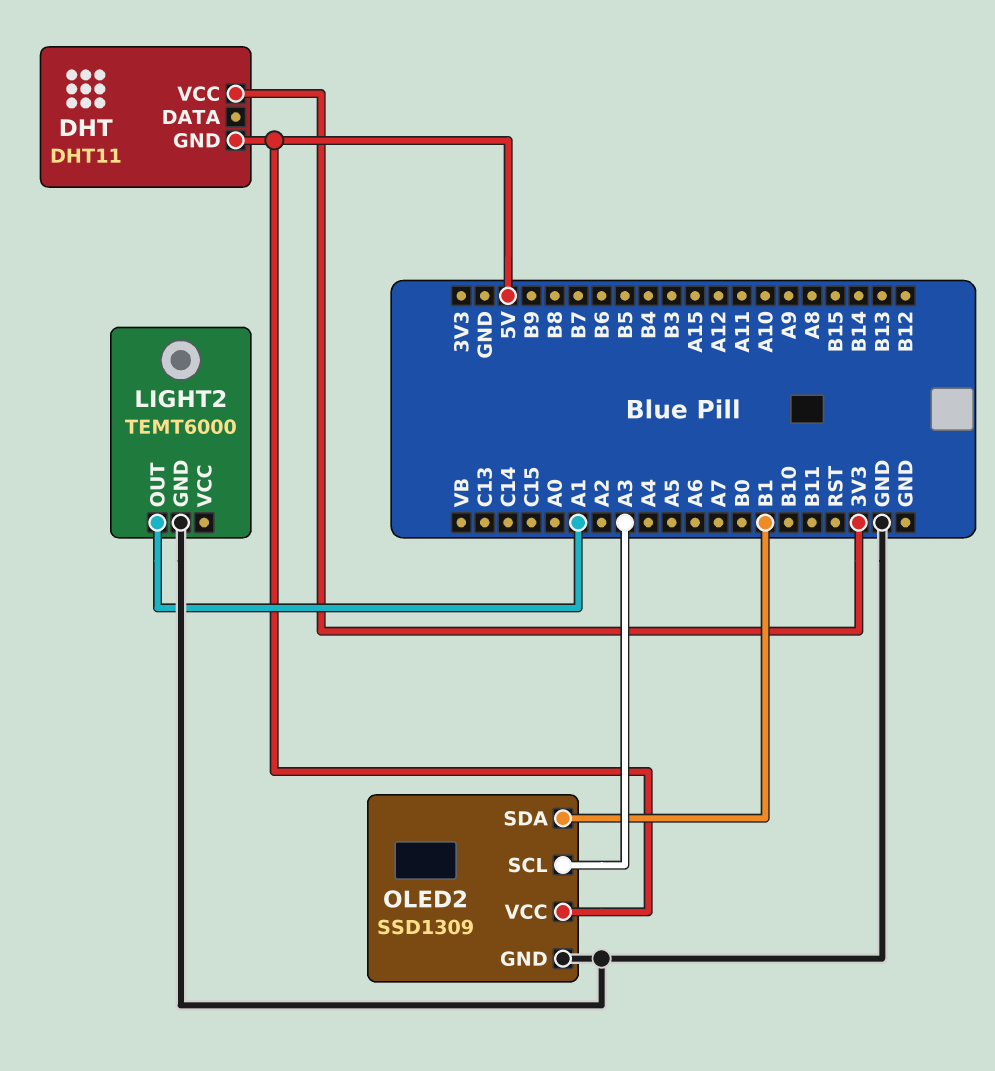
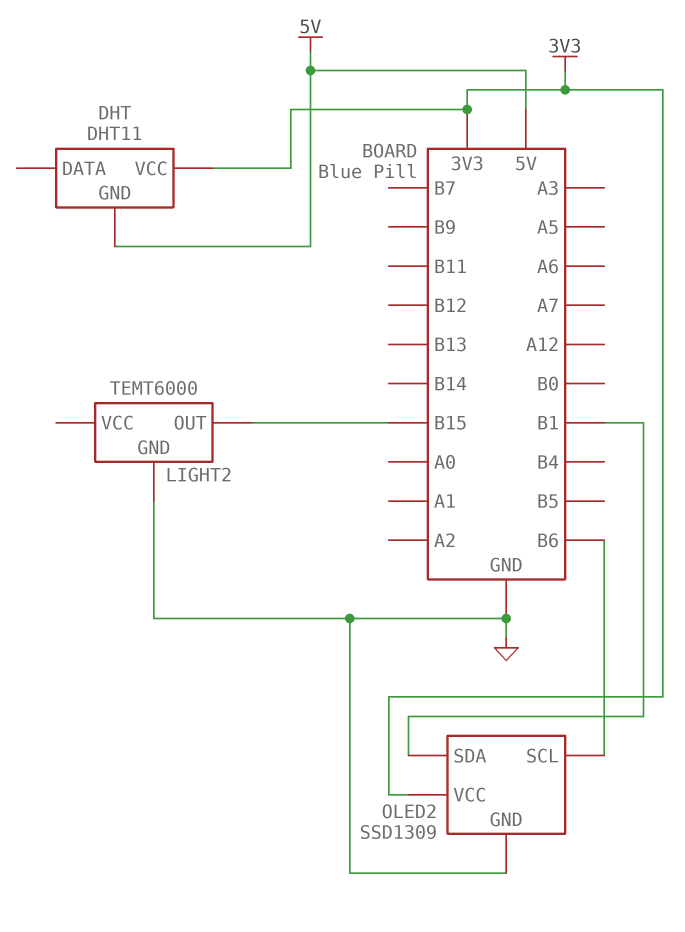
LIGHT2 pin OUT: A1 -> B15
OLED2 pin SCL: A3 -> B6
OLED2 pin VCC: 5V -> 3V3

